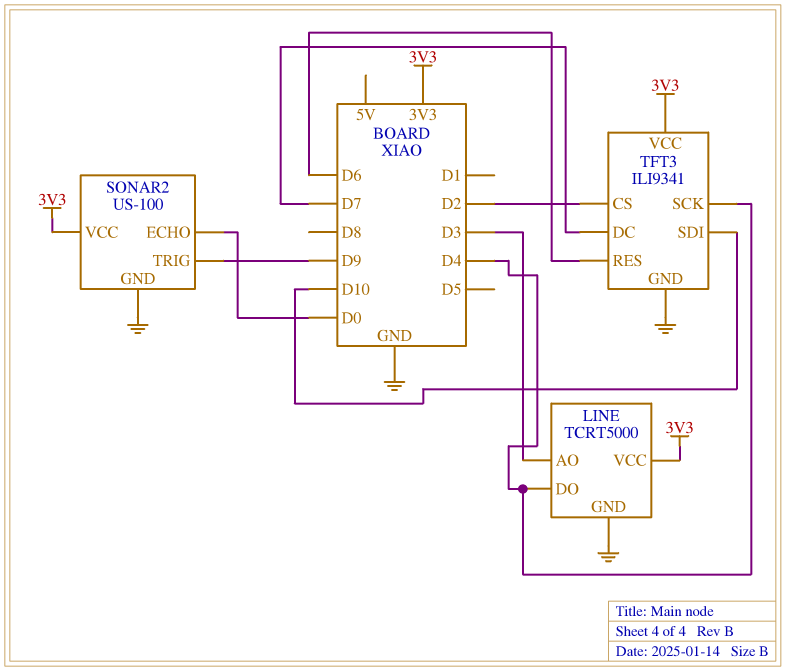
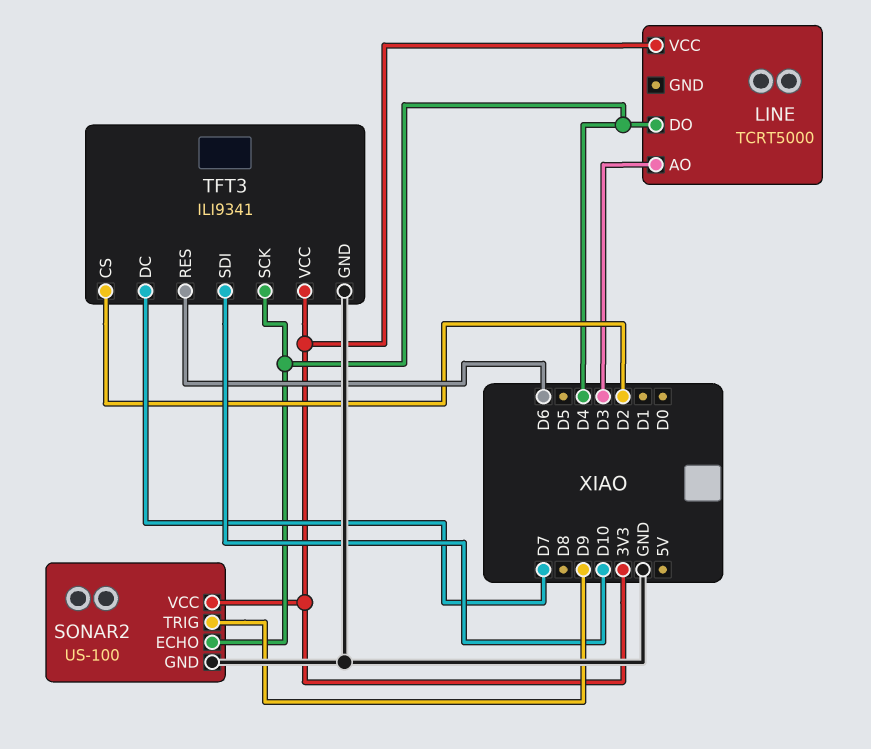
LINE pin GND: GND -> none
SONAR2 pin ECHO: D0 -> D4

